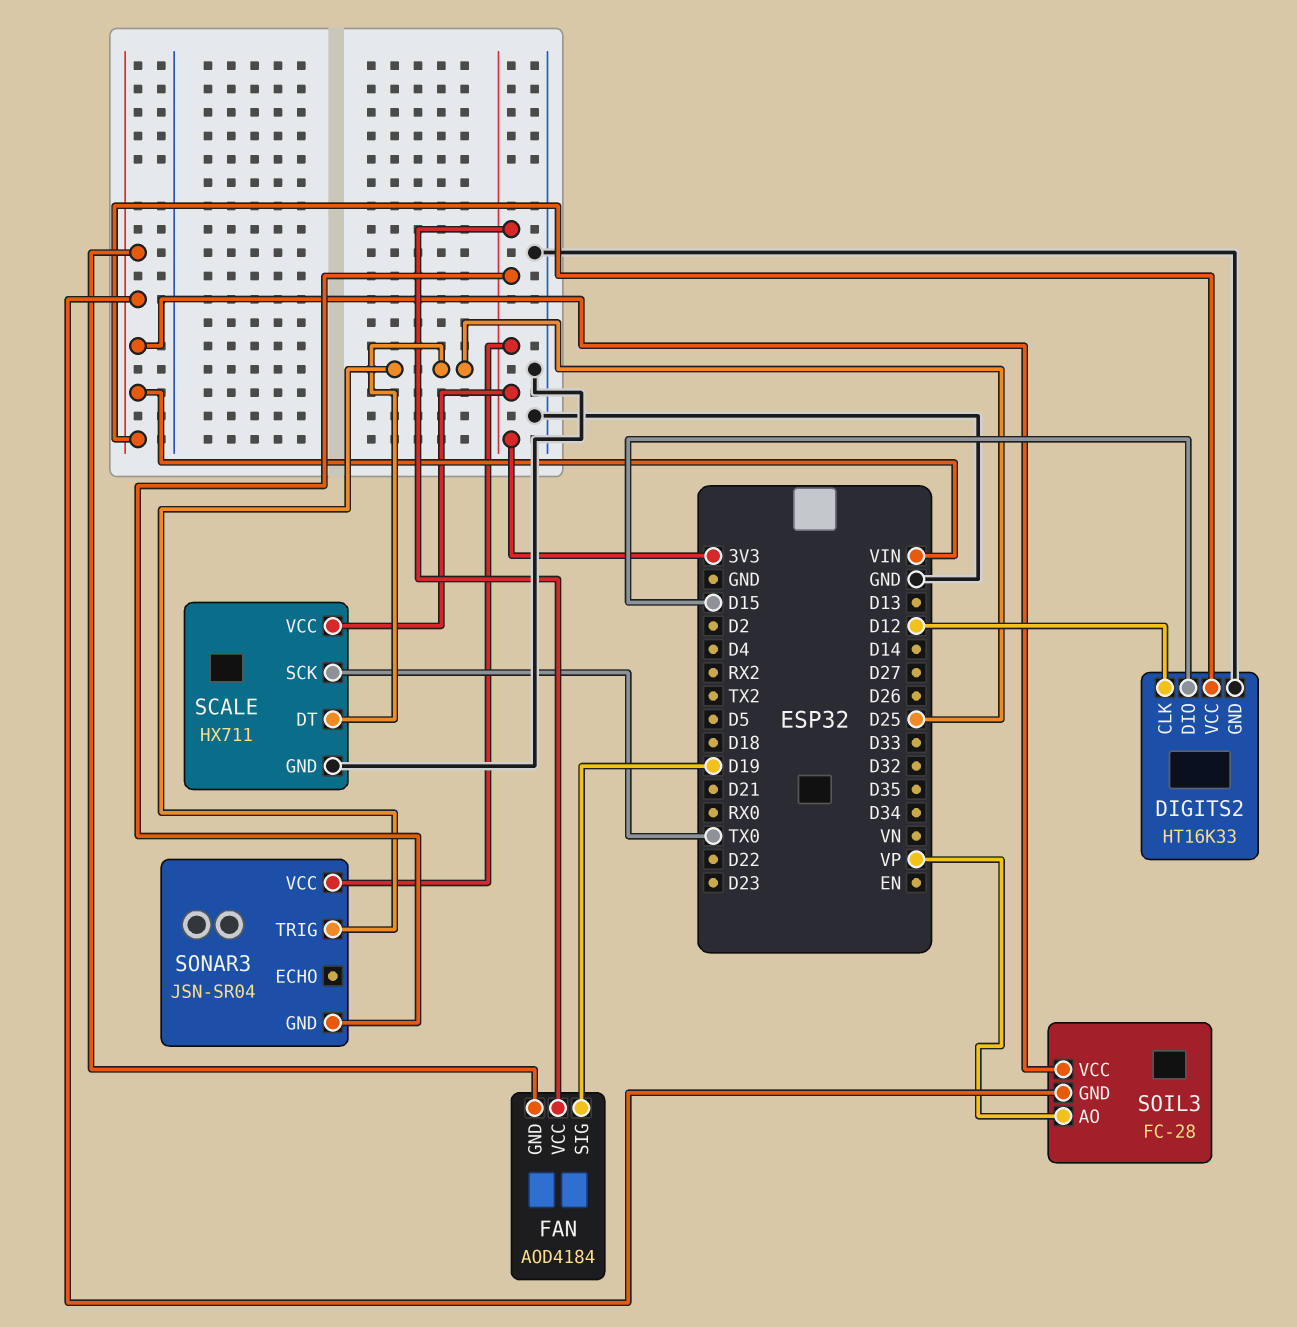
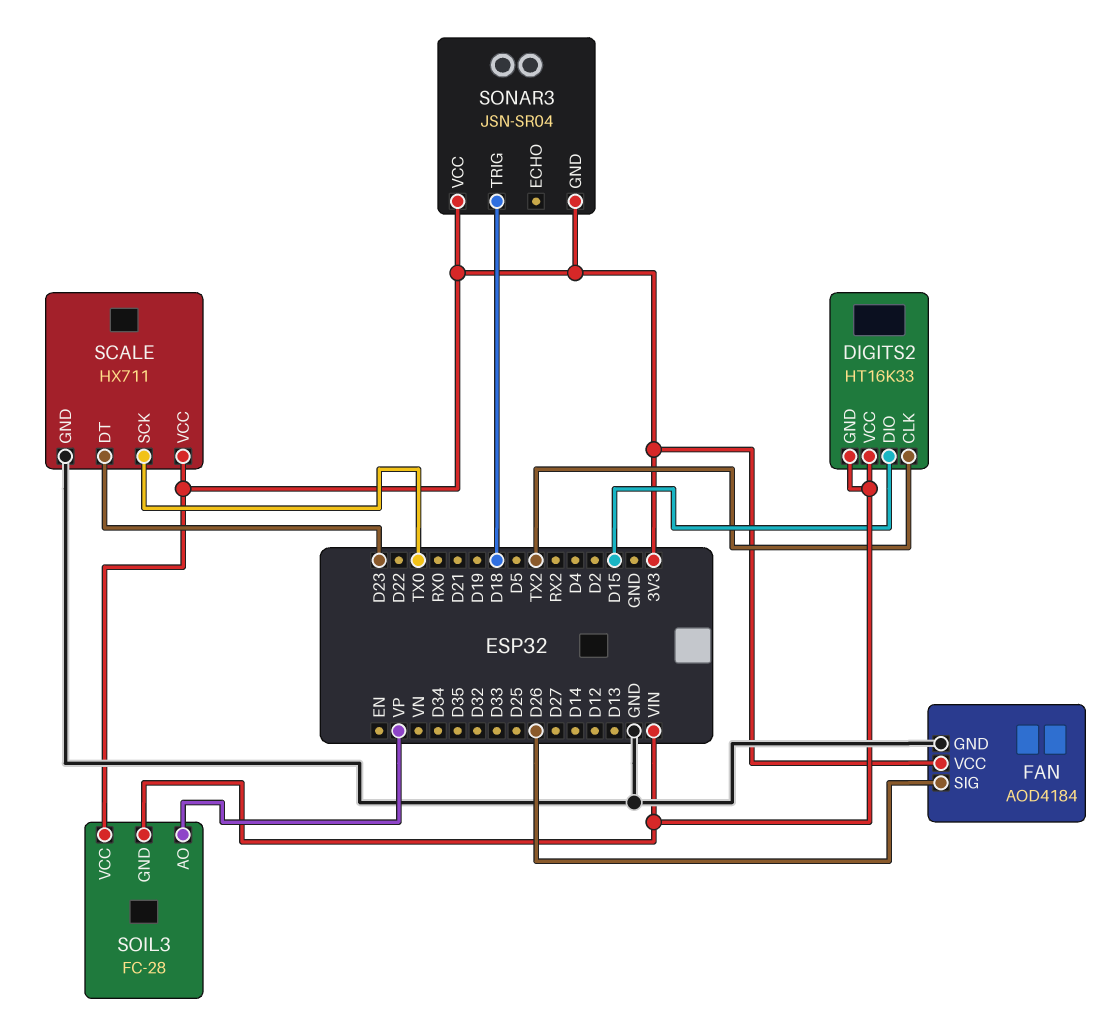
DIGITS2 pin CLK: D12 -> TX2
DIGITS2 pin GND: GND -> VIN
FAN pin GND: VIN -> GND
FAN pin SIG: D19 -> D26
SCALE pin DT: D25 -> D23
SOIL3 pin VCC: VIN -> 3V3
SONAR3 pin TRIG: D25 -> D18

